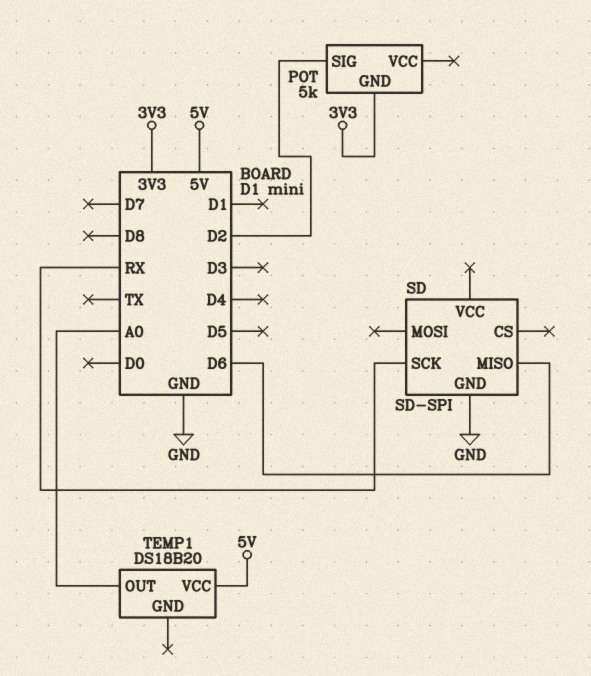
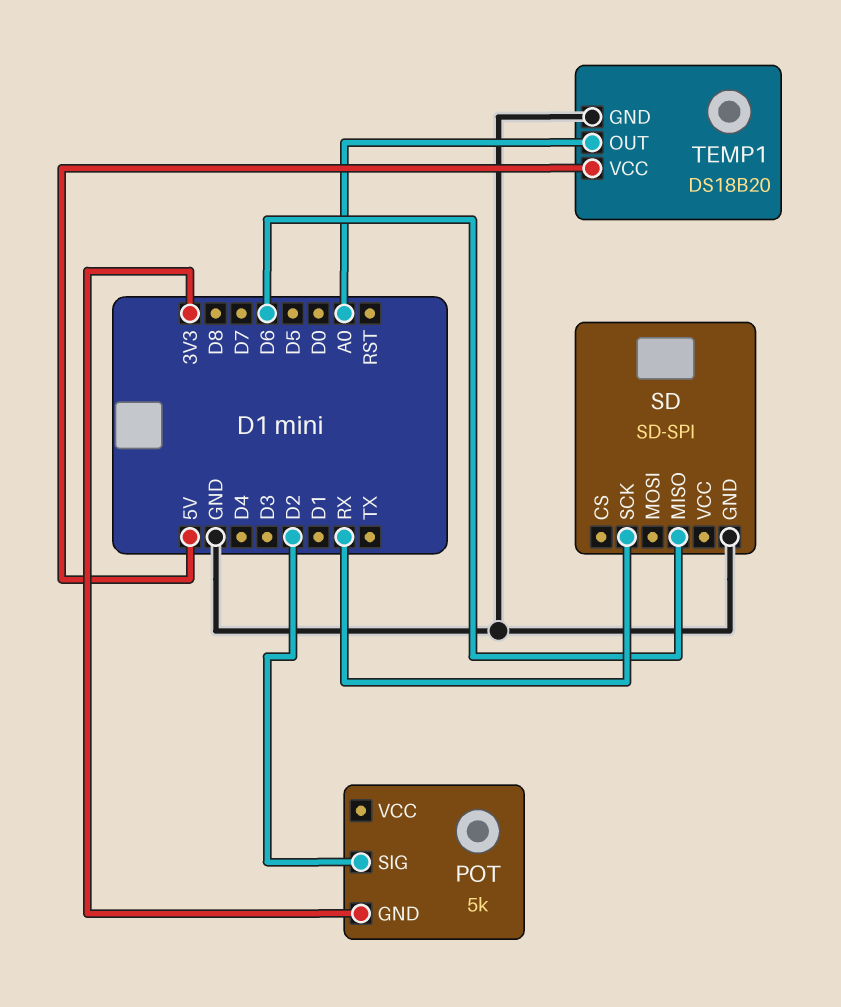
TEMP1 pin GND: none -> GND

